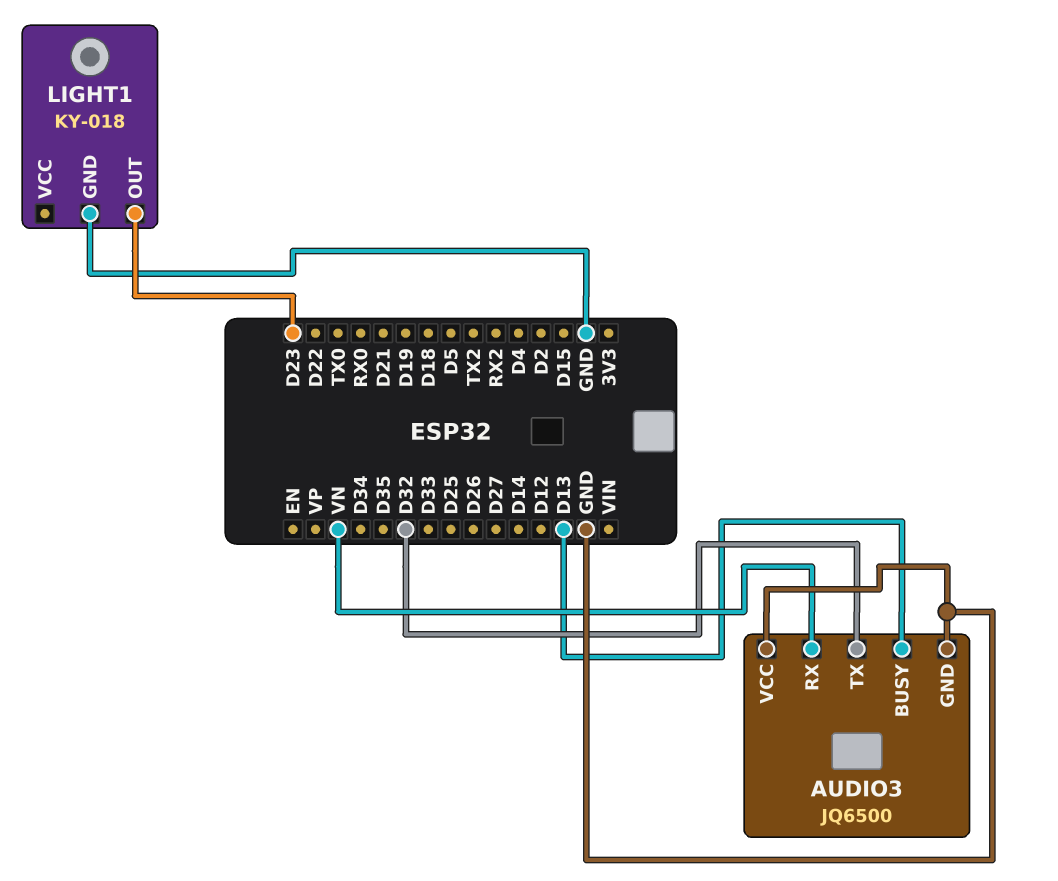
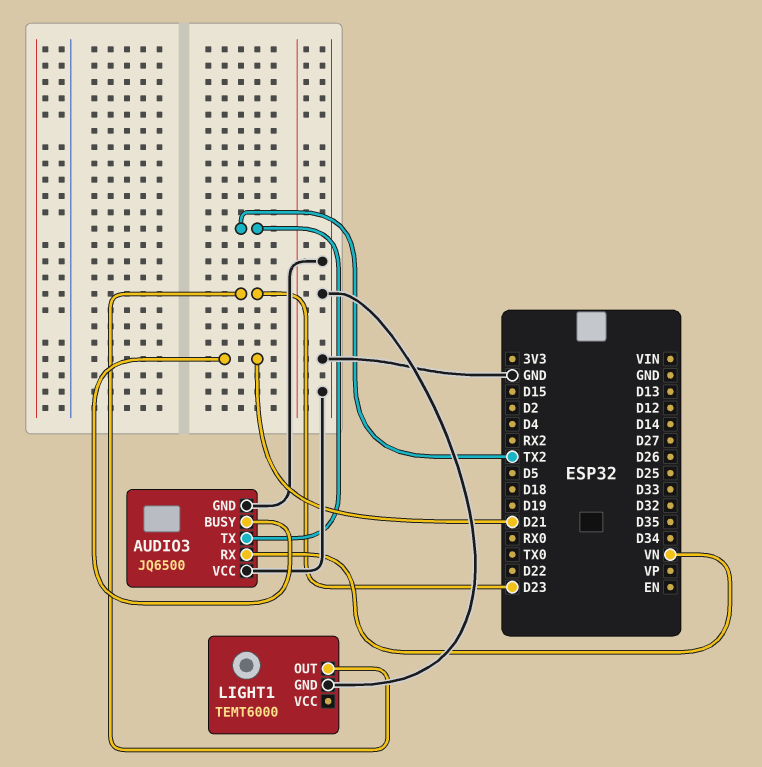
AUDIO3 pin BUSY: D13 -> D21
AUDIO3 pin TX: D32 -> TX2
LIGHT1: KY-018 -> TEMT6000

